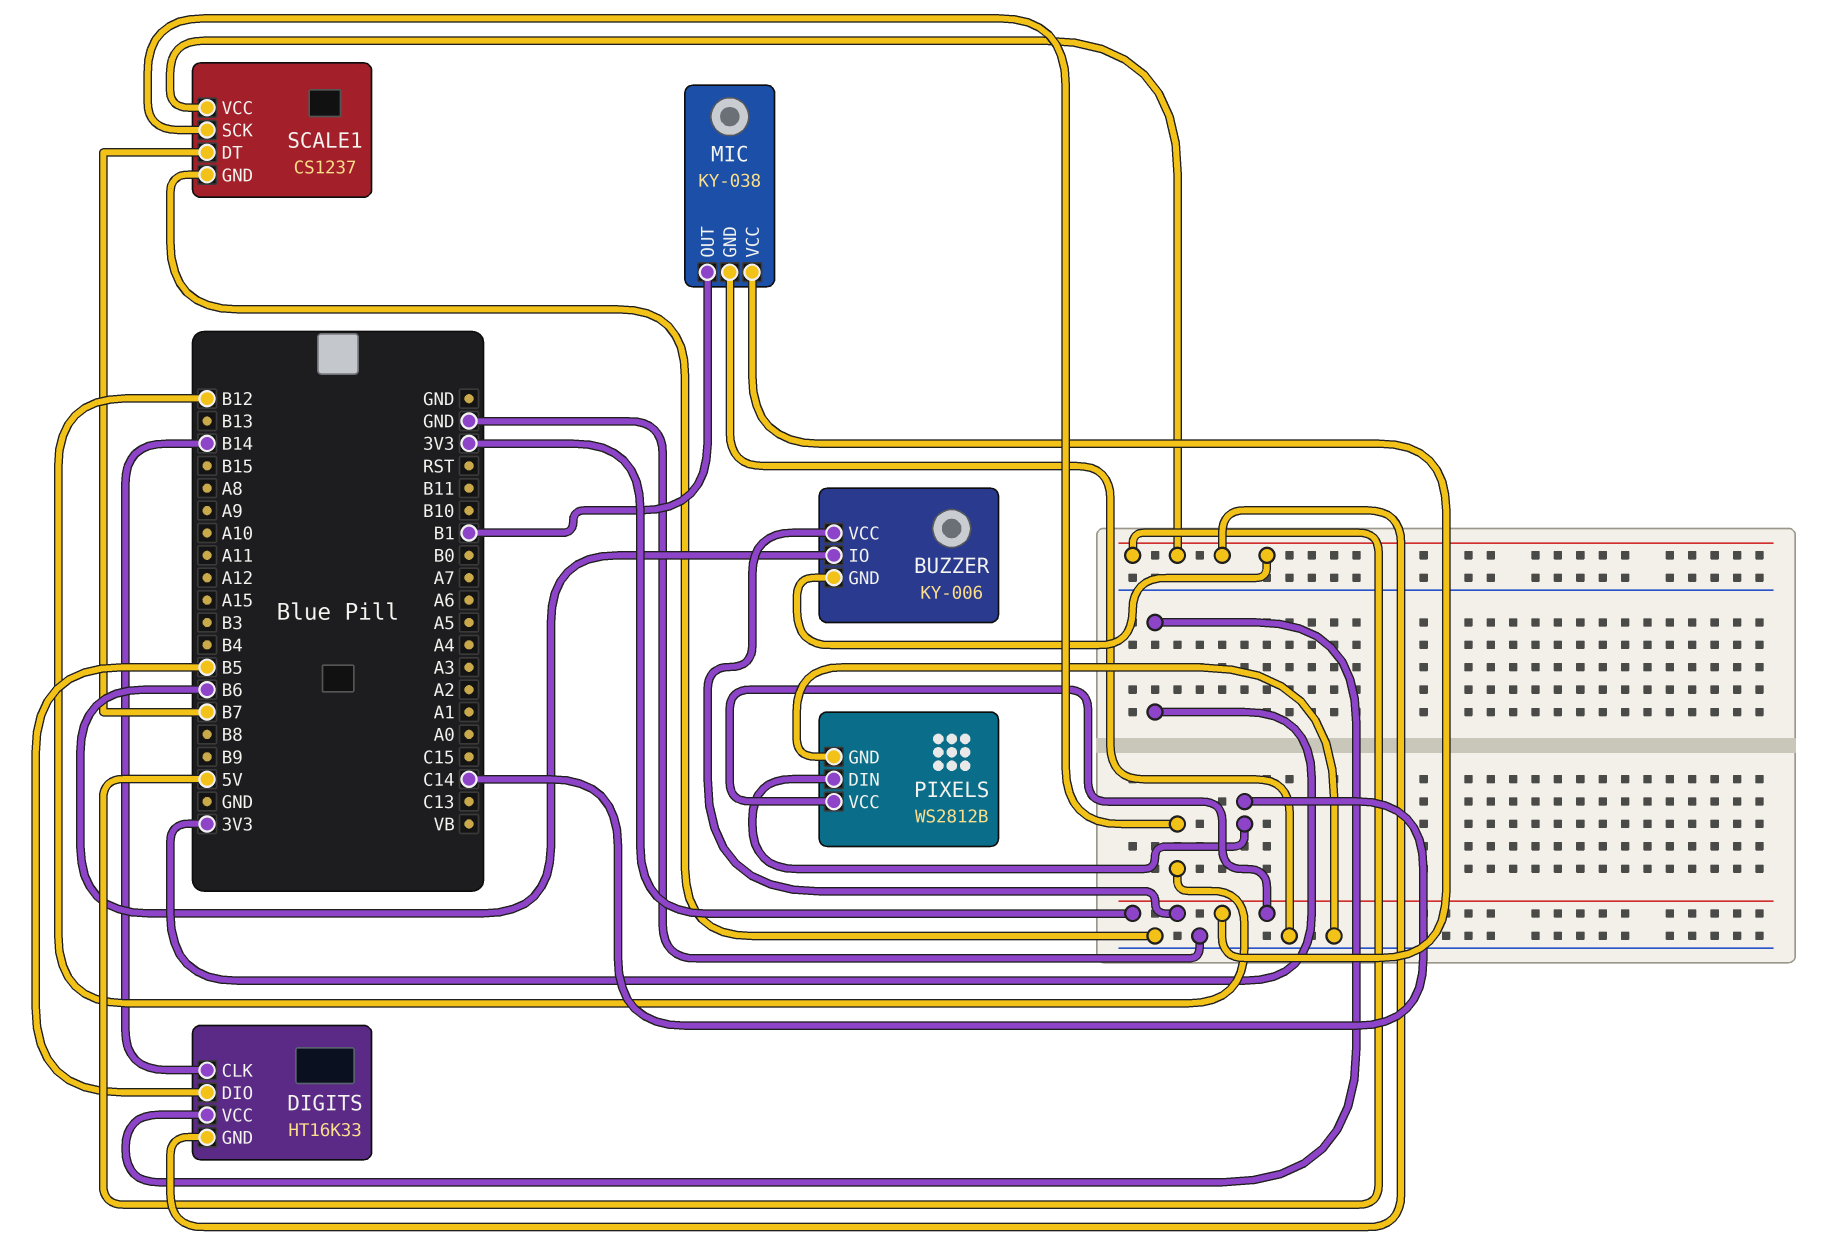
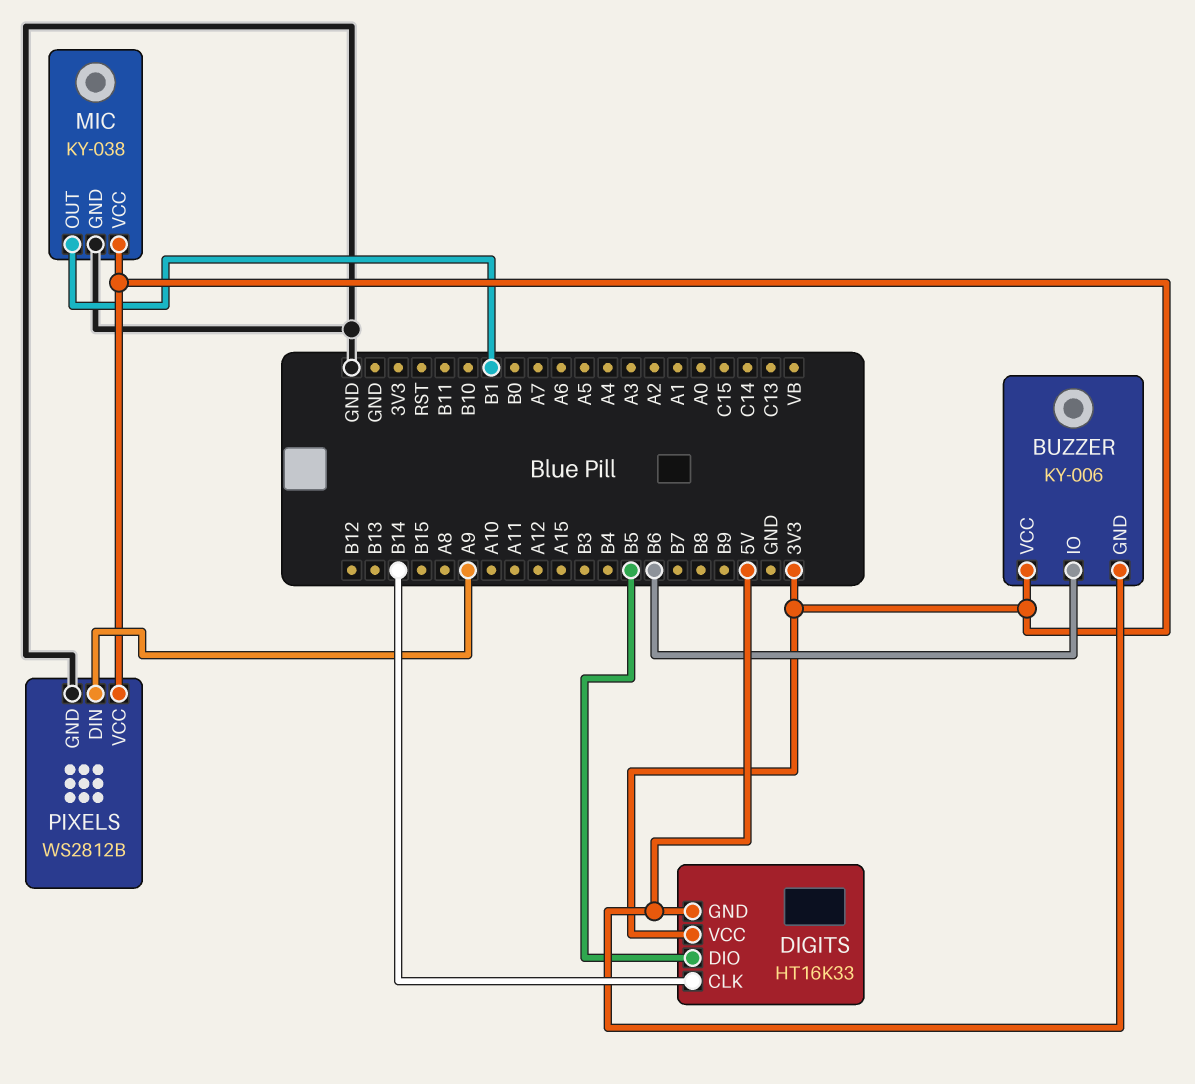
PIXELS pin DIN: C14 -> A9
SCALE1: CS1237 -> none
SCALE1 pin DT: B7 -> none
SCALE1 pin GND: GND -> none
SCALE1 pin SCK: B12 -> none
SCALE1 pin VCC: 5V -> none

